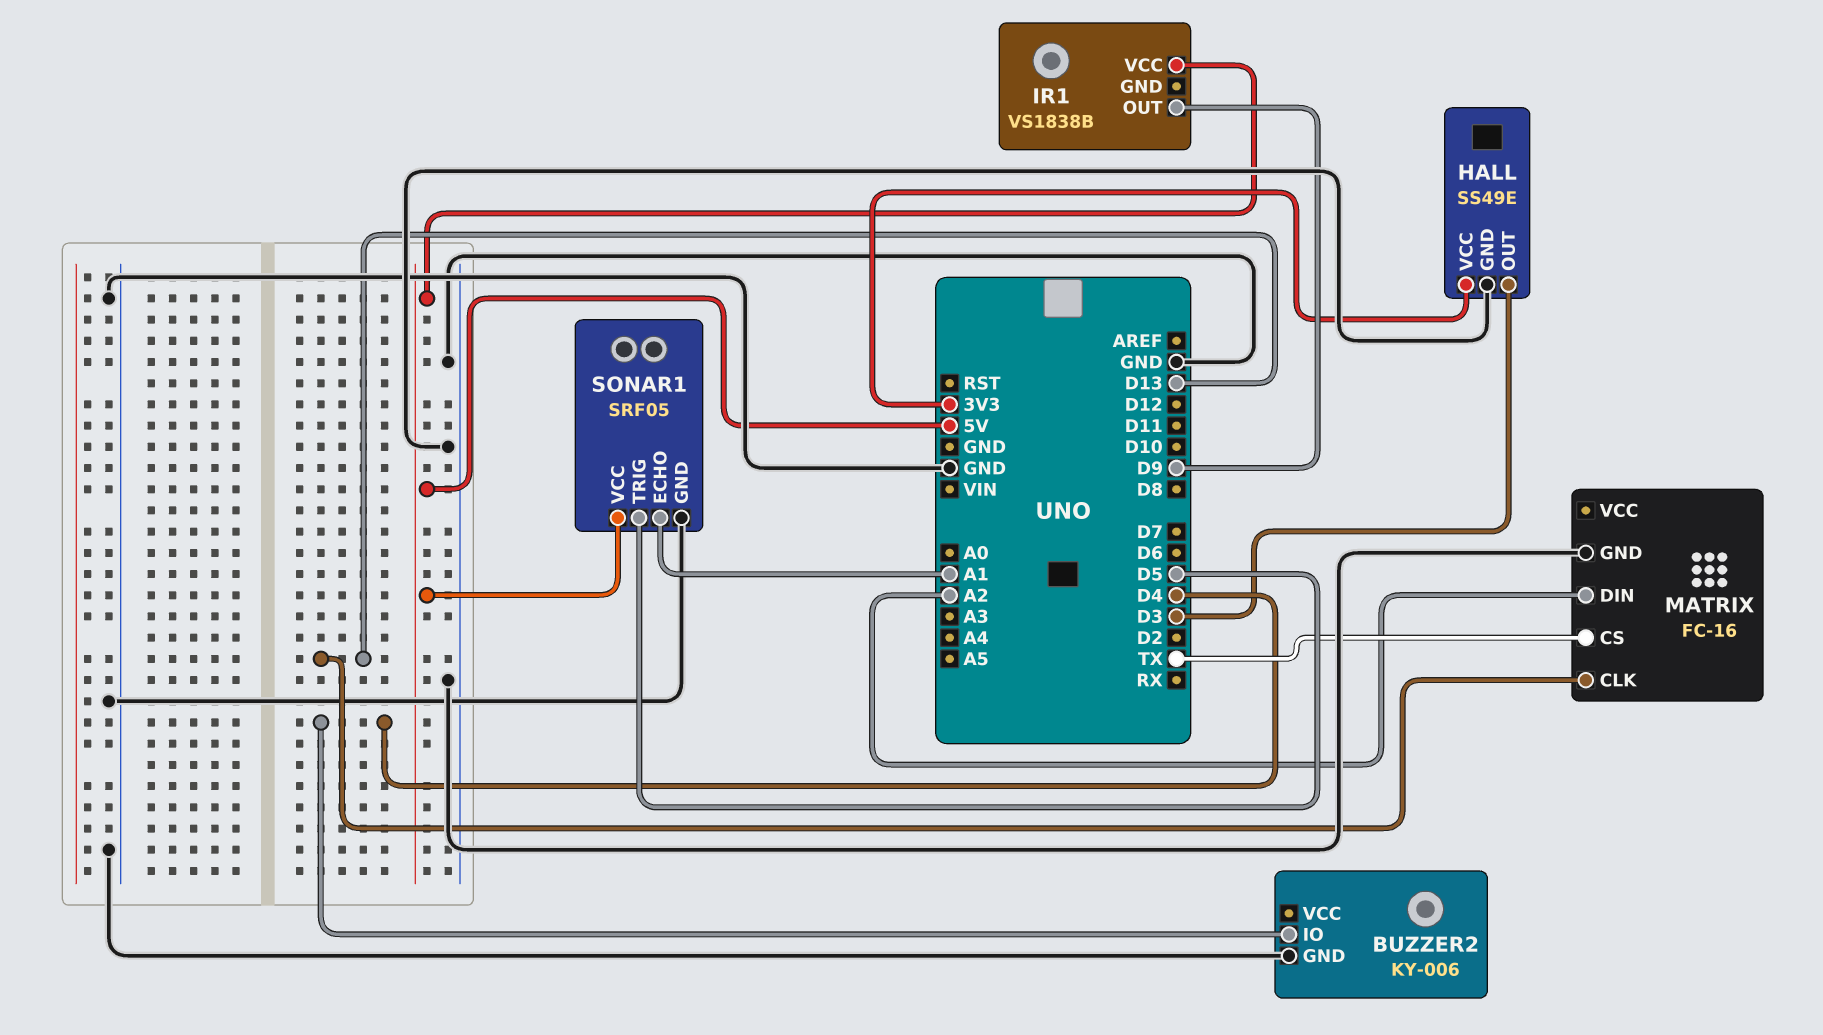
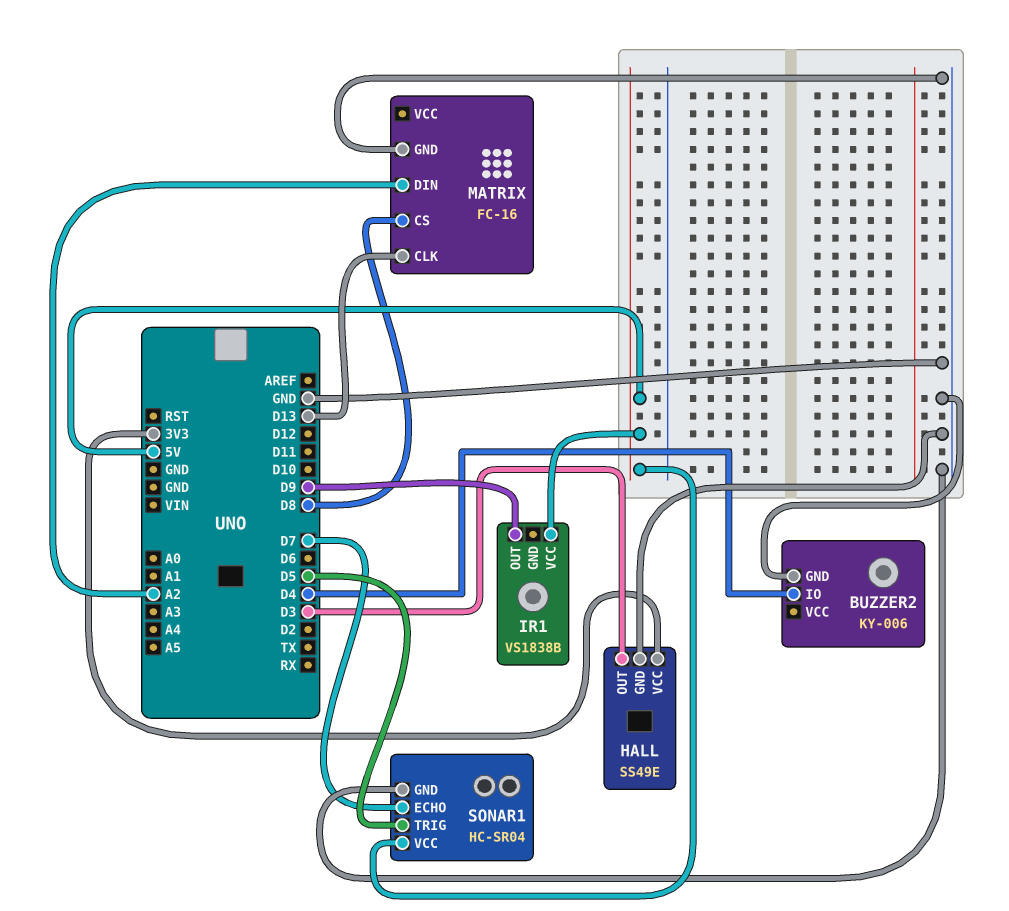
MATRIX pin CS: TX -> D8
SONAR1: SRF05 -> HC-SR04
SONAR1 pin ECHO: A1 -> D7

